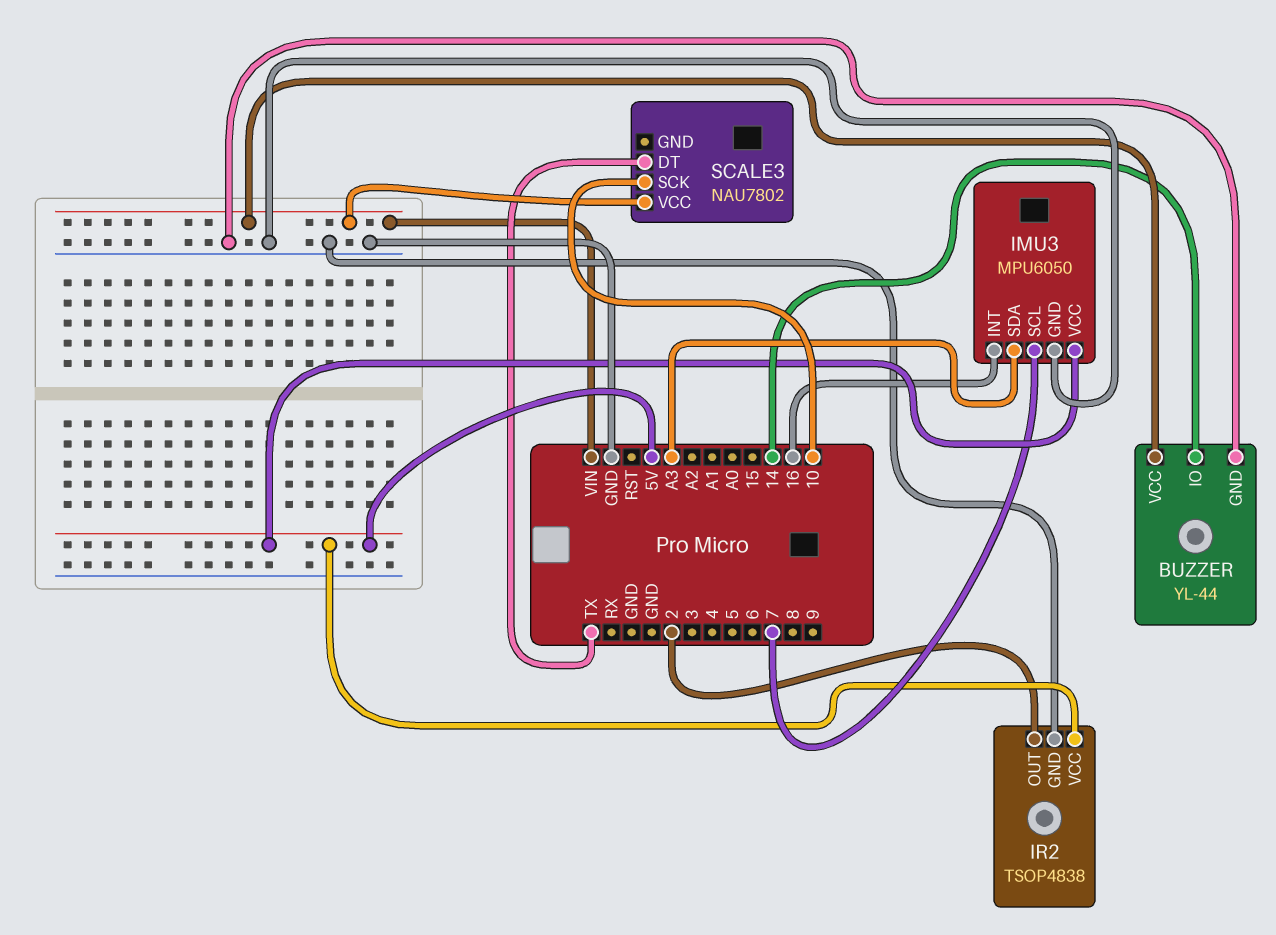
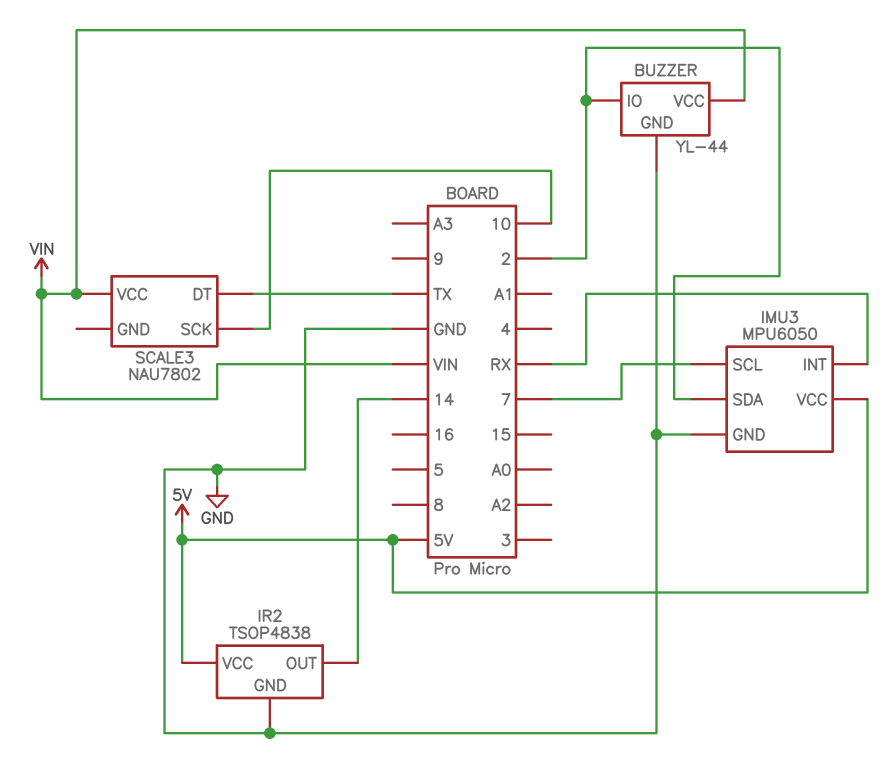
BUZZER pin IO: 14 -> 2
IMU3 pin INT: 16 -> RX
IMU3 pin SDA: A3 -> 2
IR2 pin OUT: 2 -> 14

